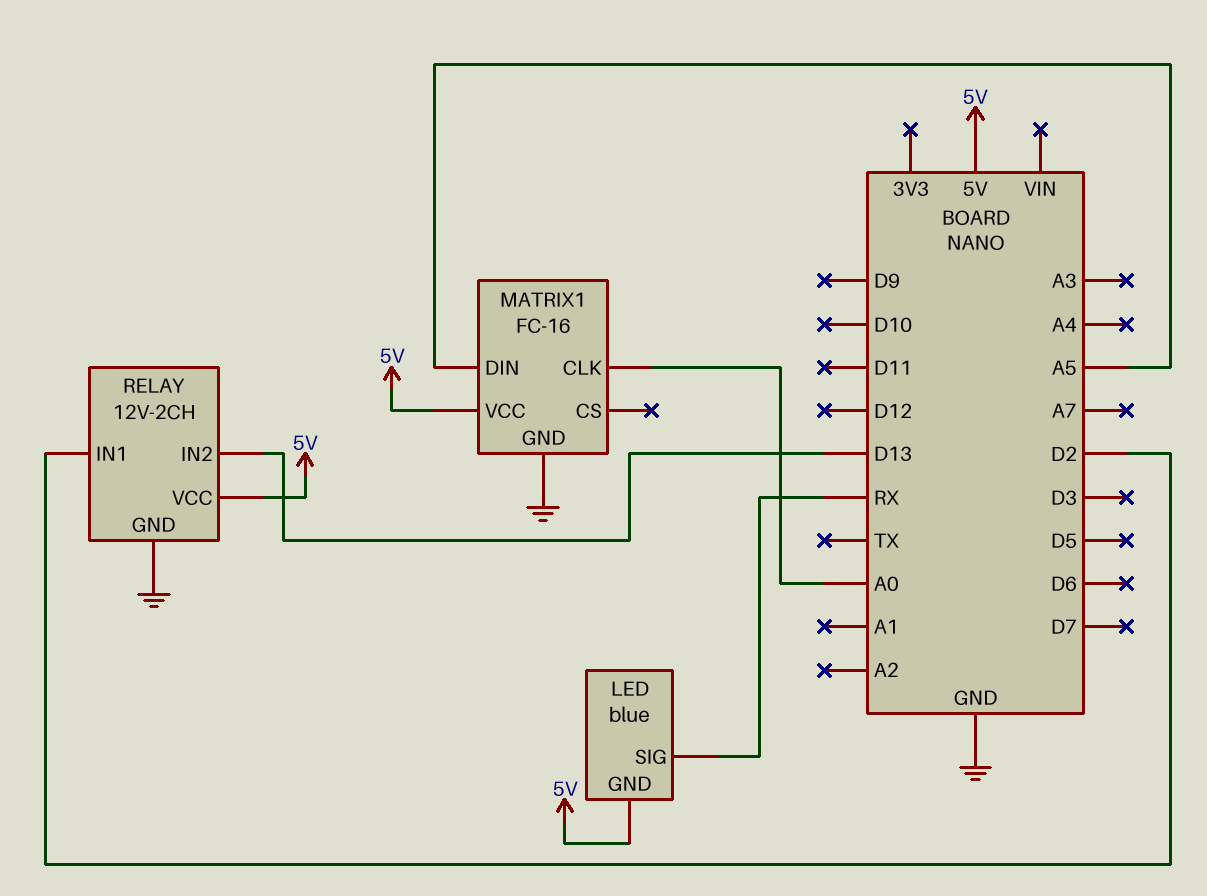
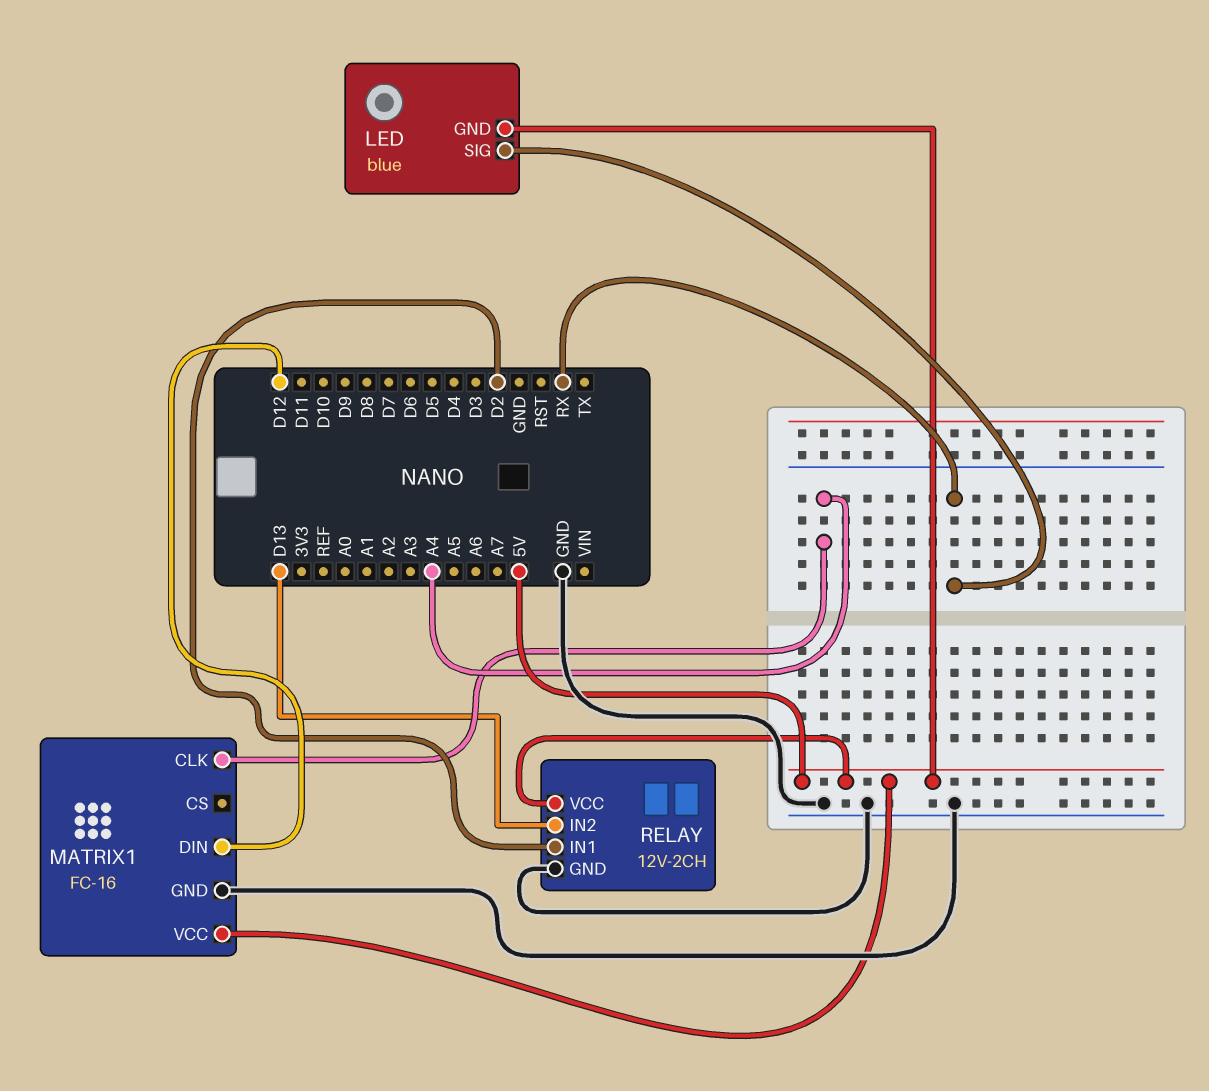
MATRIX1 pin CLK: A0 -> A4
MATRIX1 pin DIN: A5 -> D12

